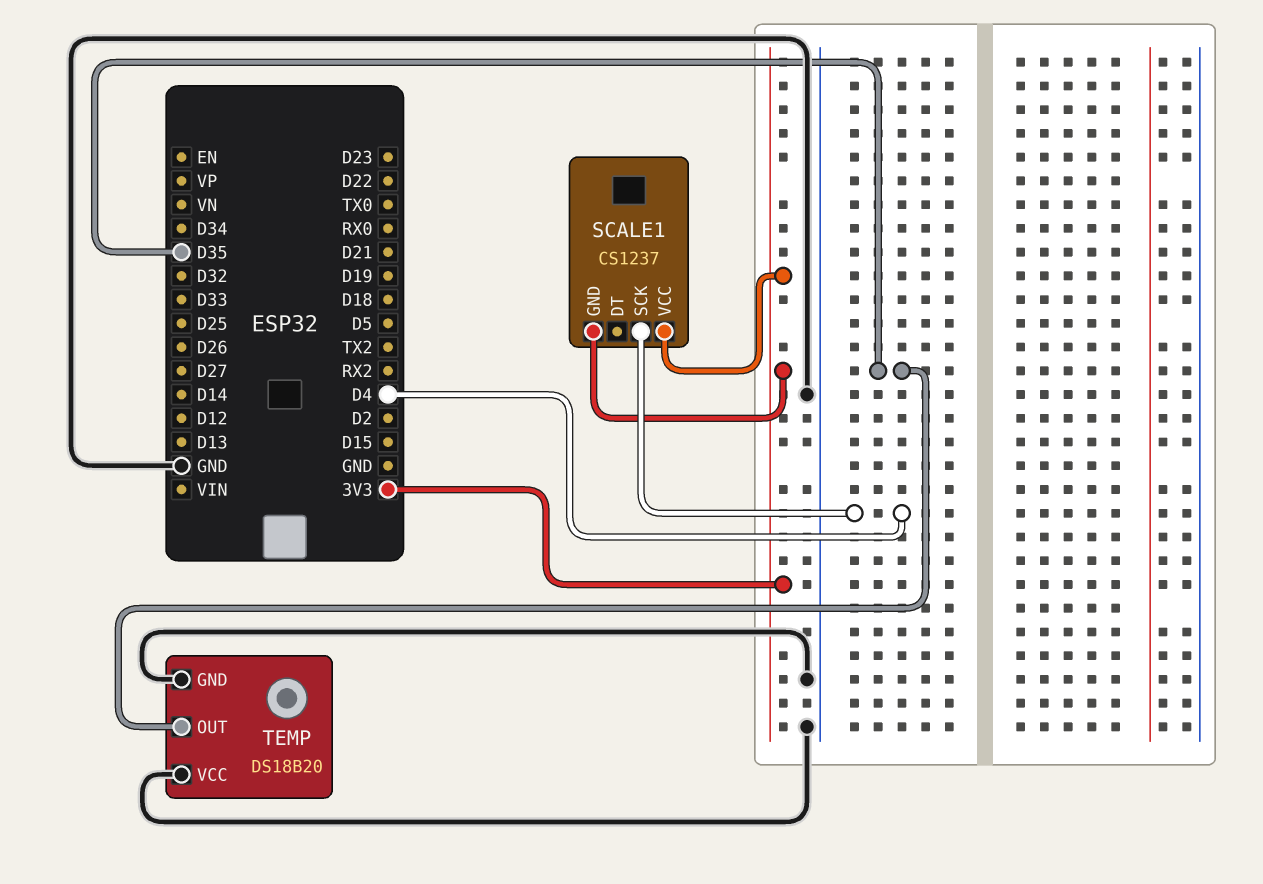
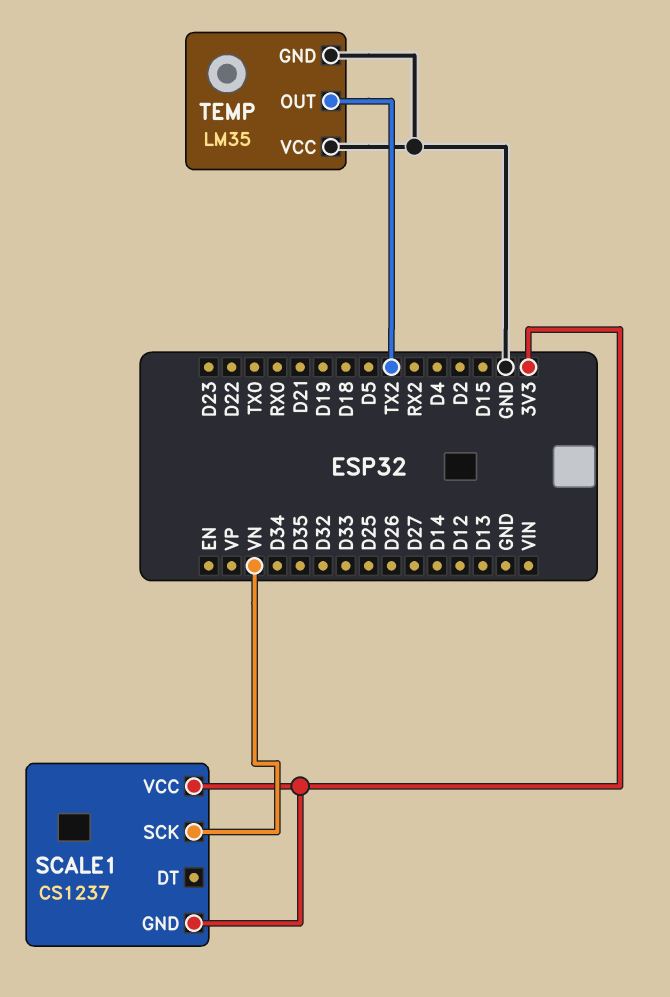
SCALE1 pin SCK: D4 -> VN
TEMP: DS18B20 -> LM35
TEMP pin OUT: D35 -> TX2

